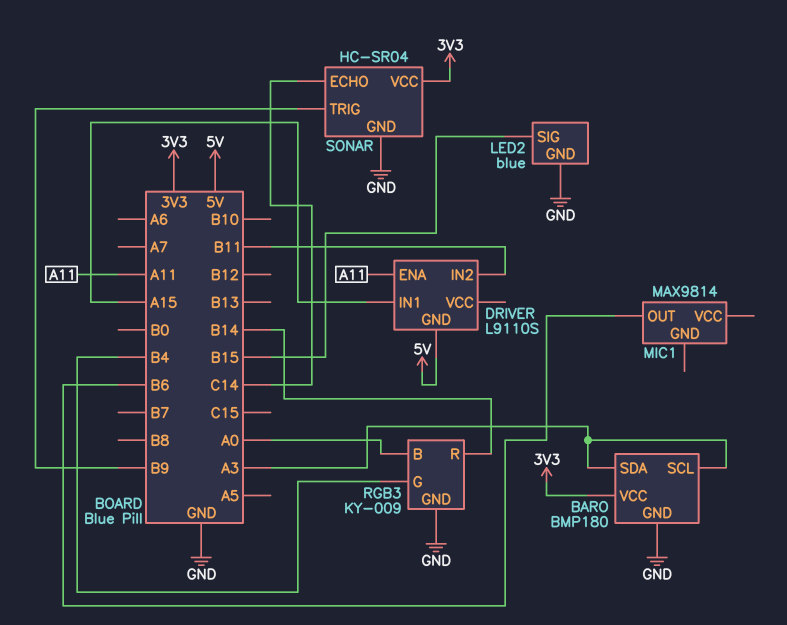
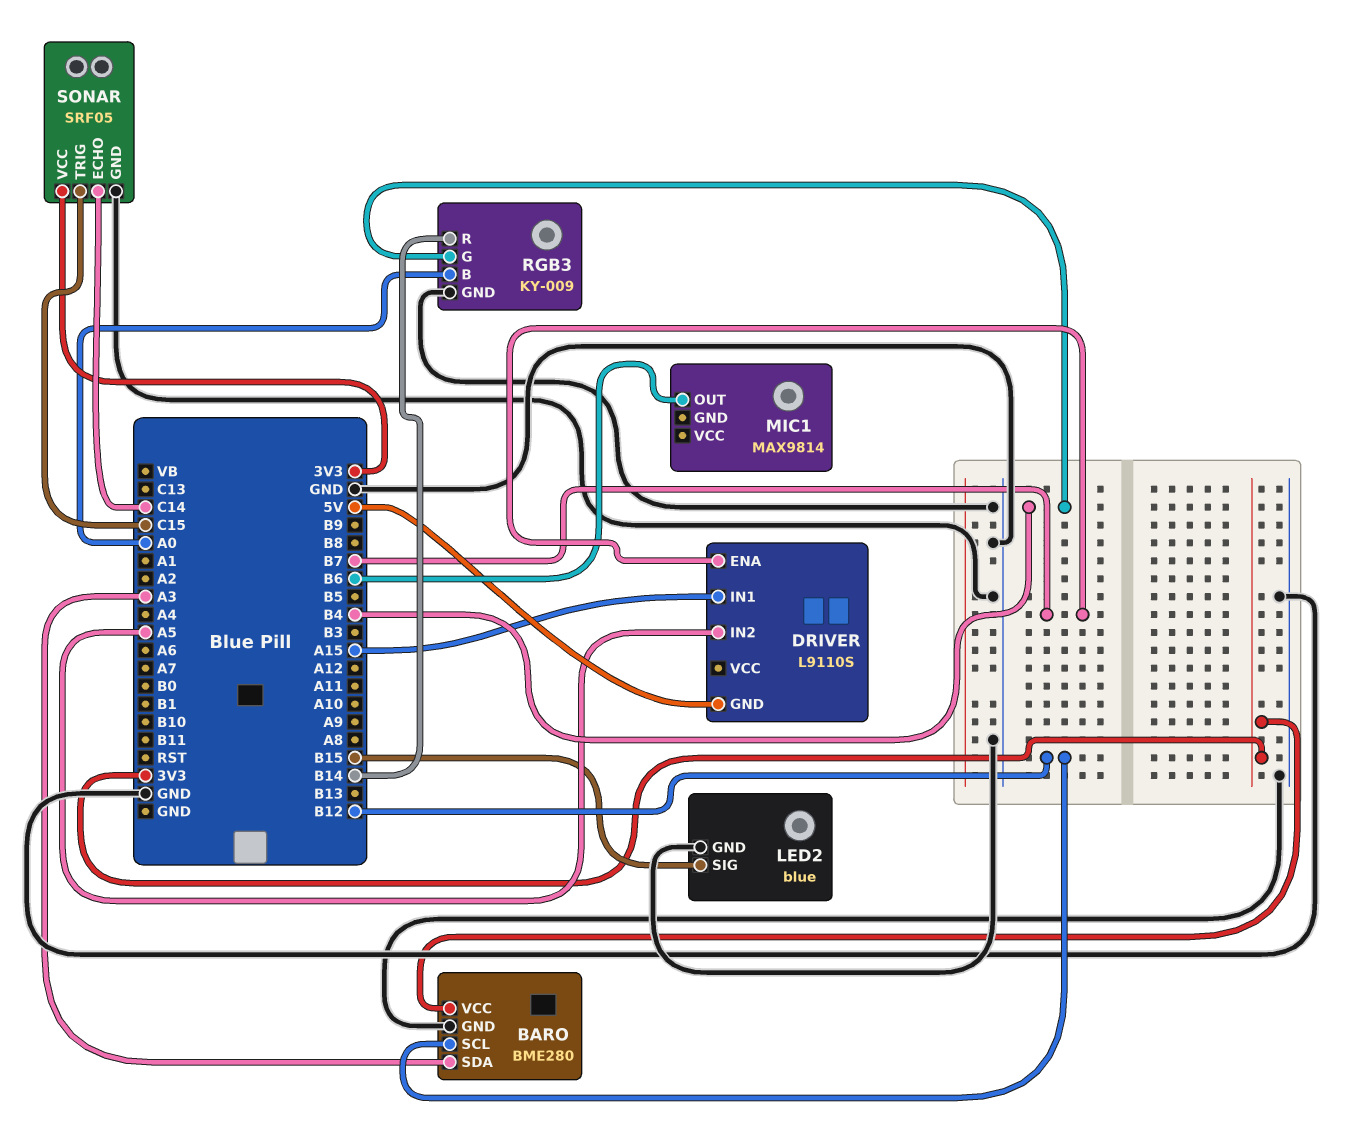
BARO: BMP180 -> BME280
BARO pin SCL: A3 -> B12
DRIVER pin ENA: A11 -> B7
DRIVER pin IN2: B11 -> A5
SONAR: HC-SR04 -> SRF05
SONAR pin TRIG: B9 -> C15

